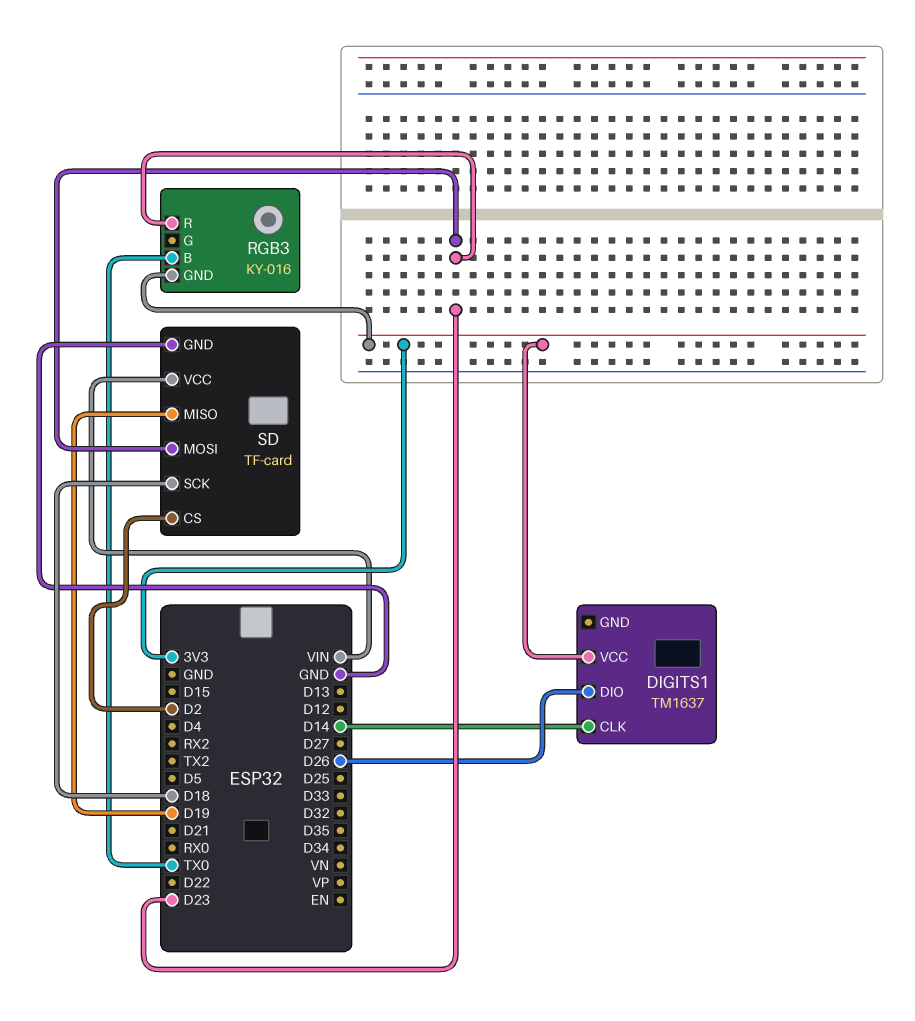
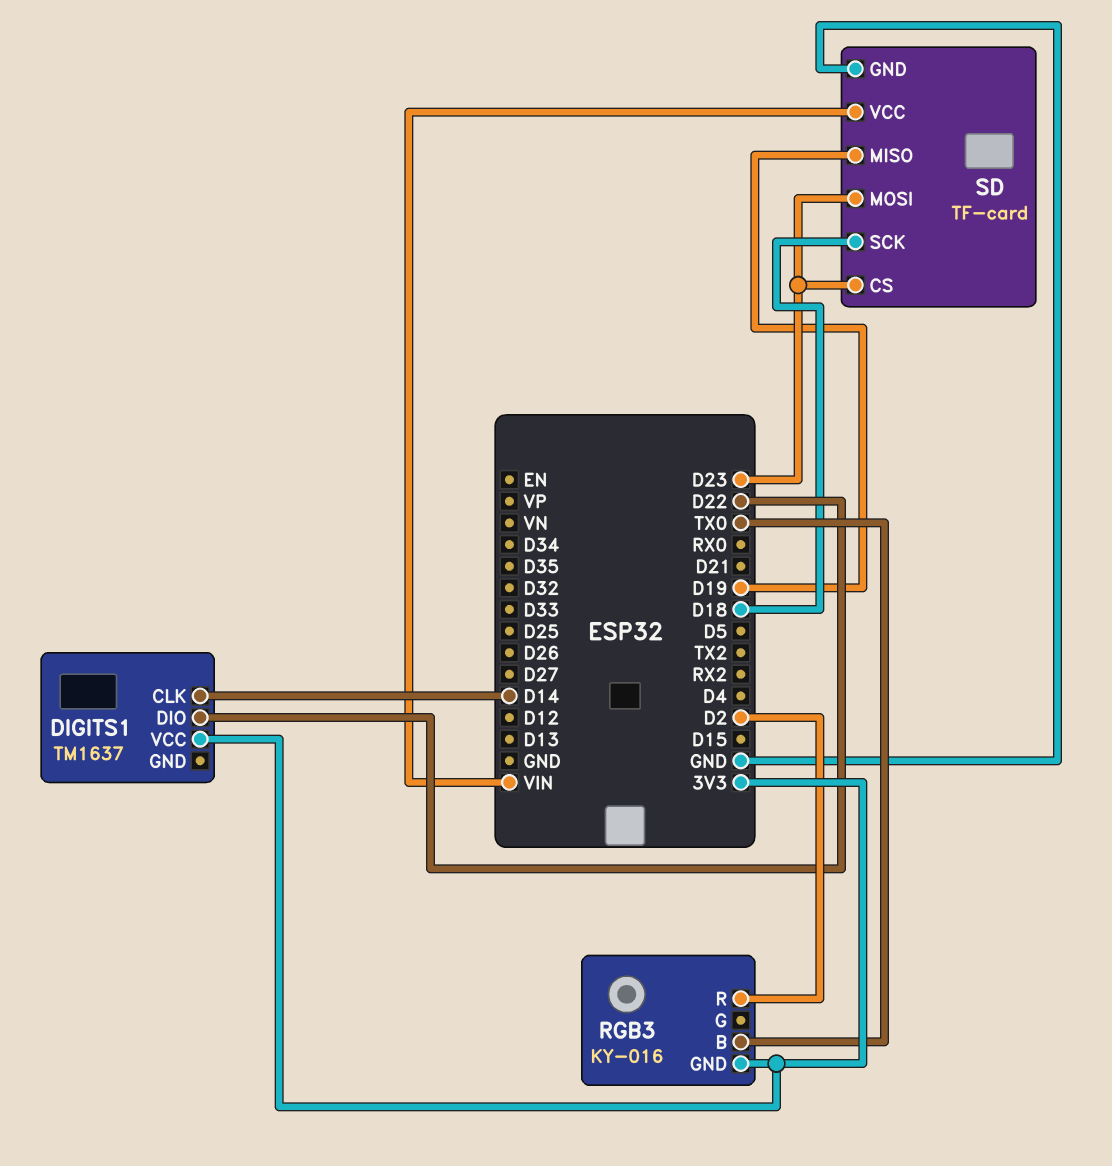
DIGITS1 pin DIO: D26 -> D22
RGB3 pin R: D23 -> D2
SD pin CS: D2 -> D23

